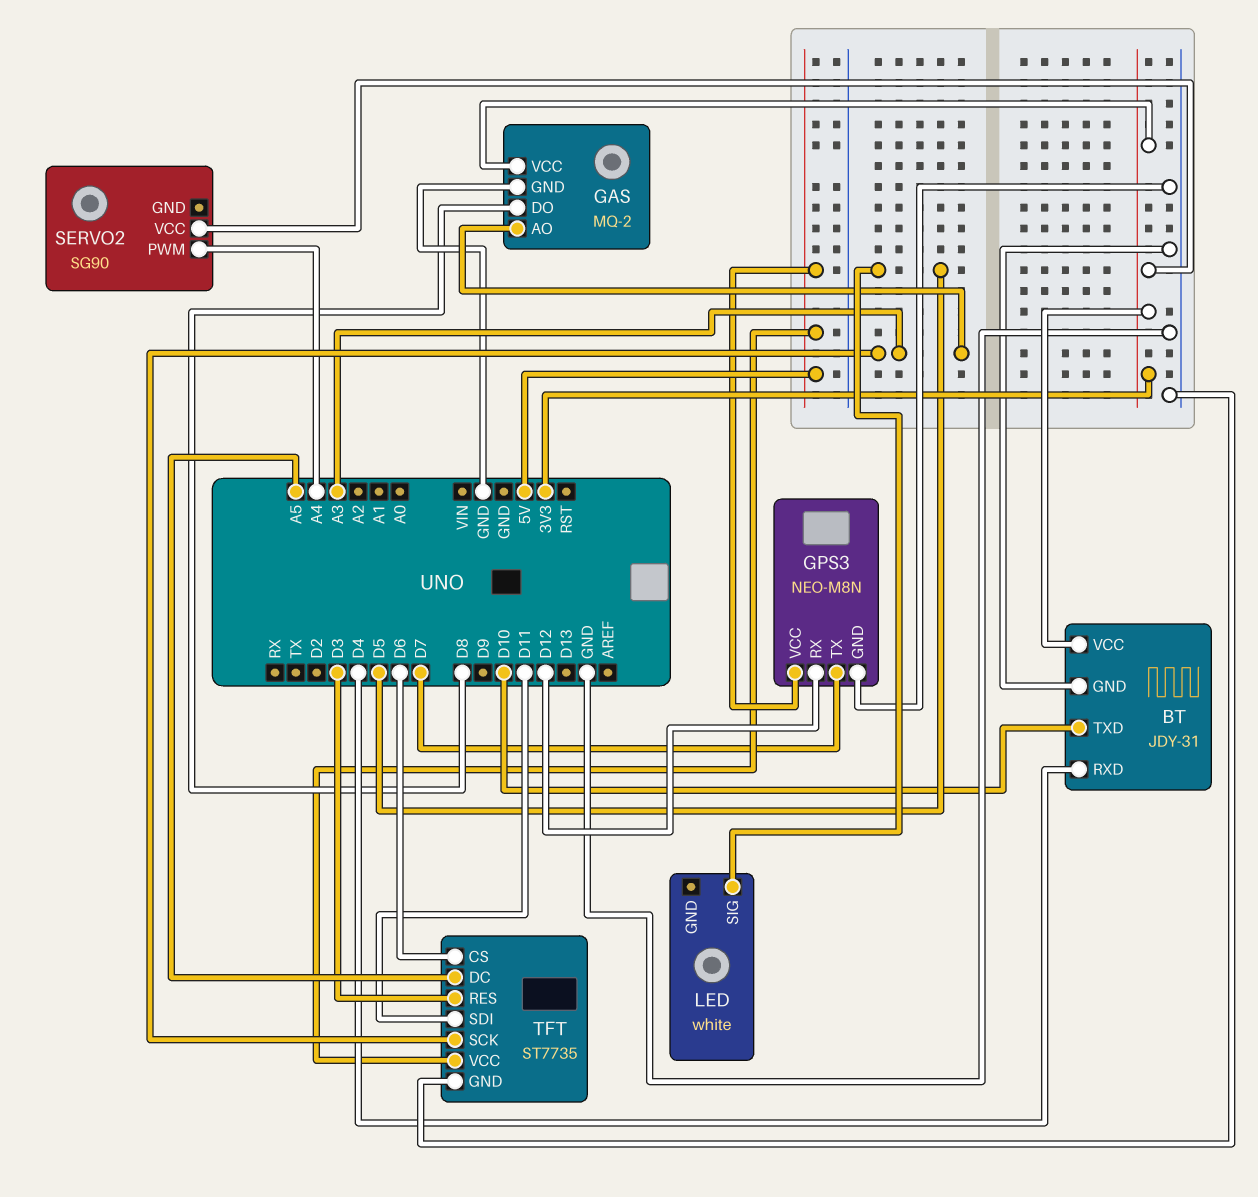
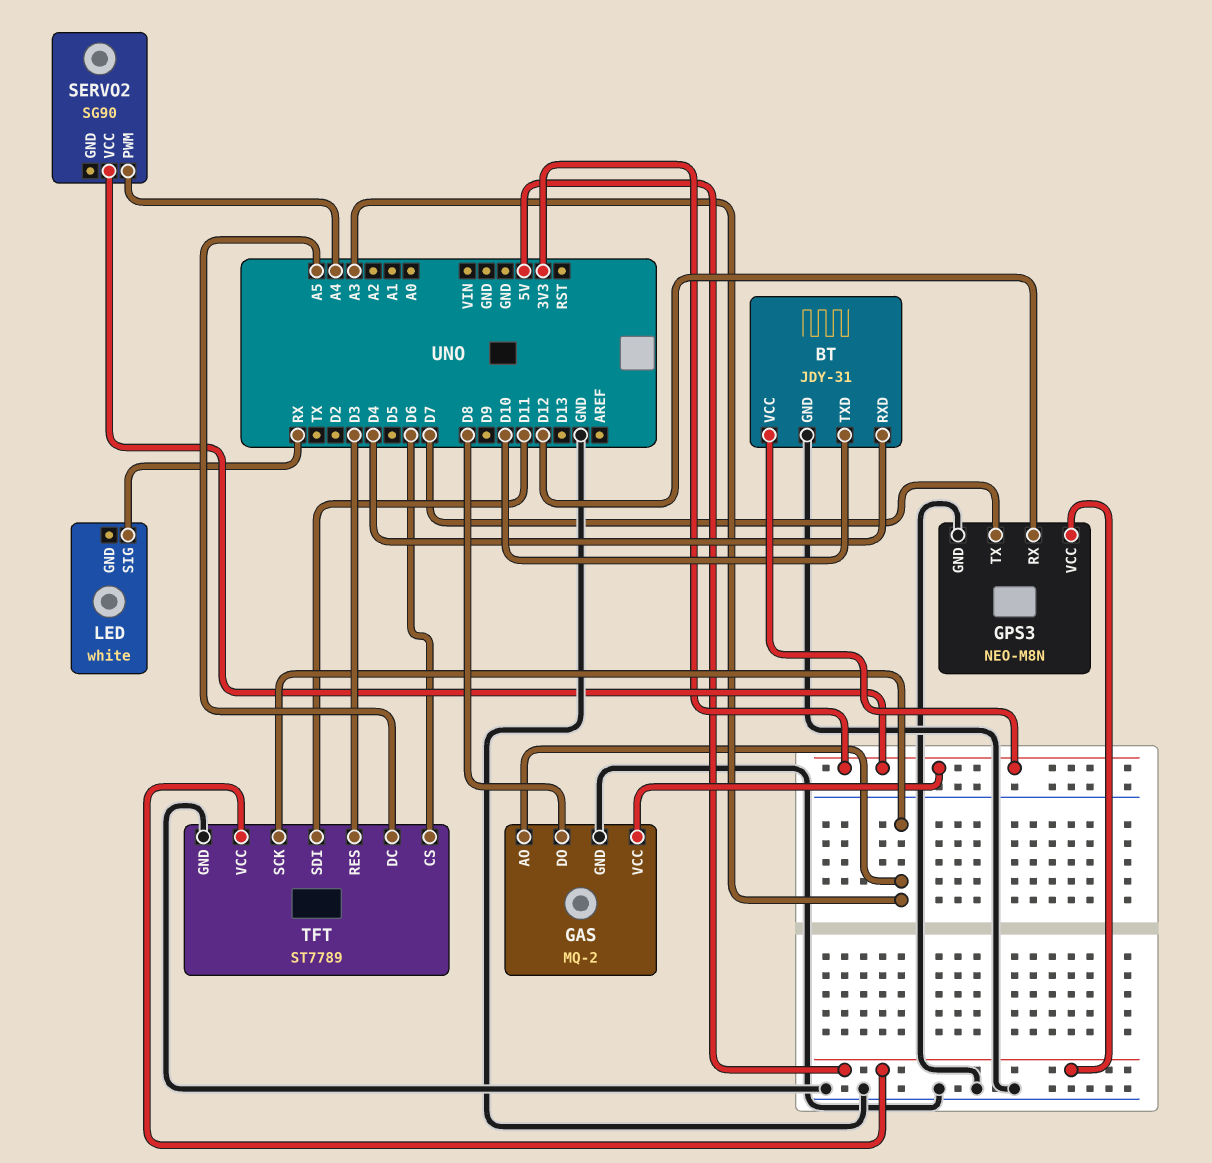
LED pin SIG: D5 -> RX
TFT: ST7735 -> ST7789

